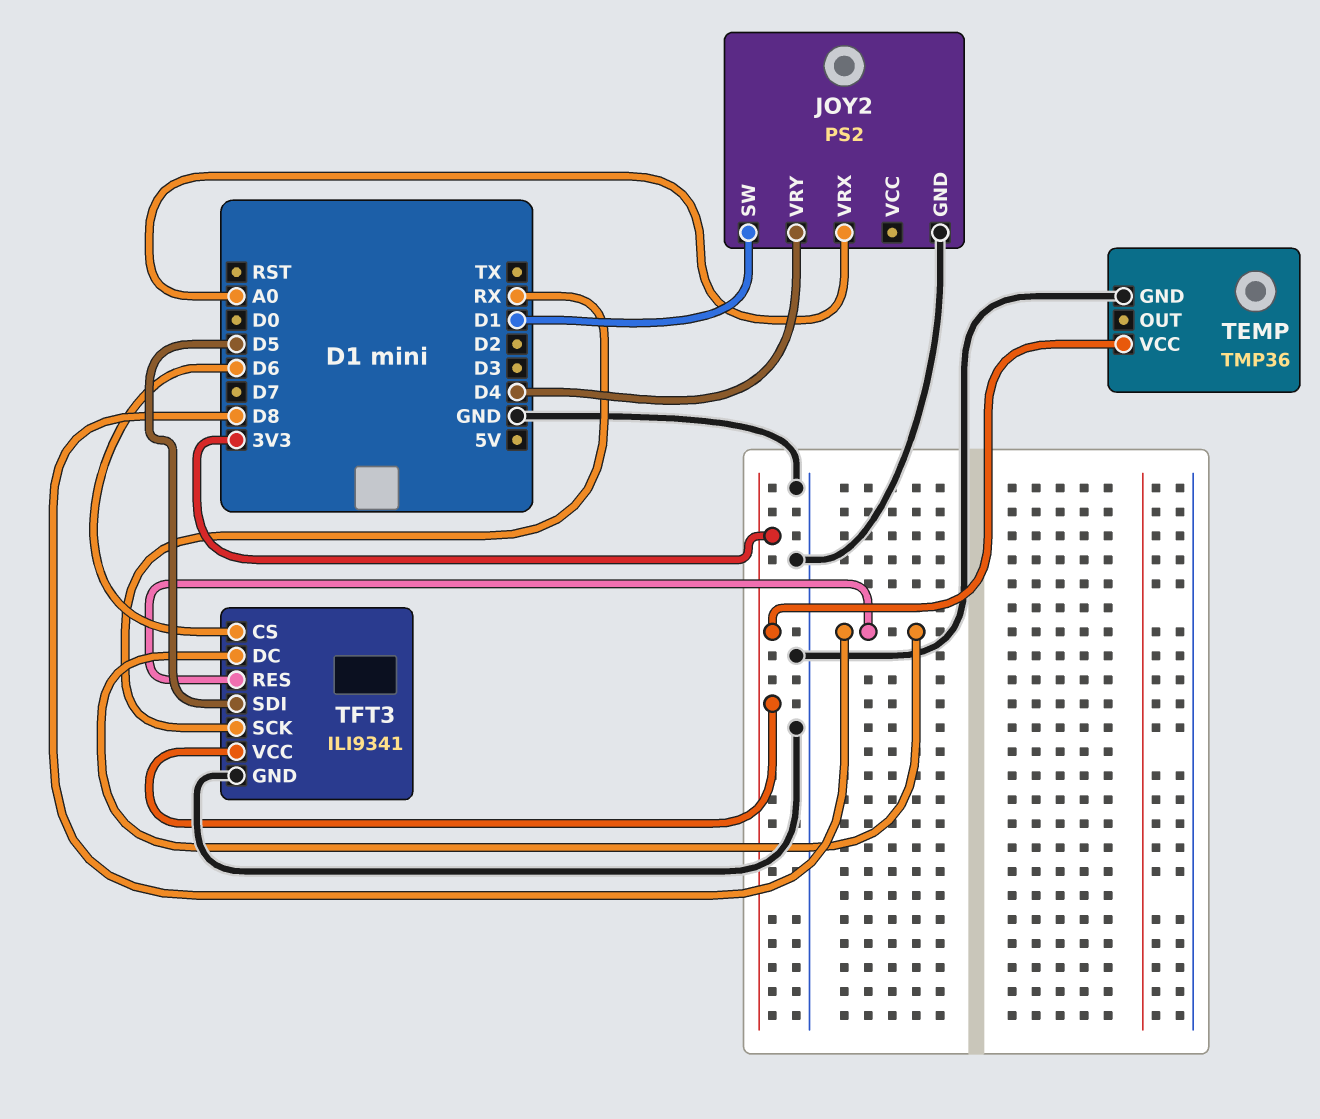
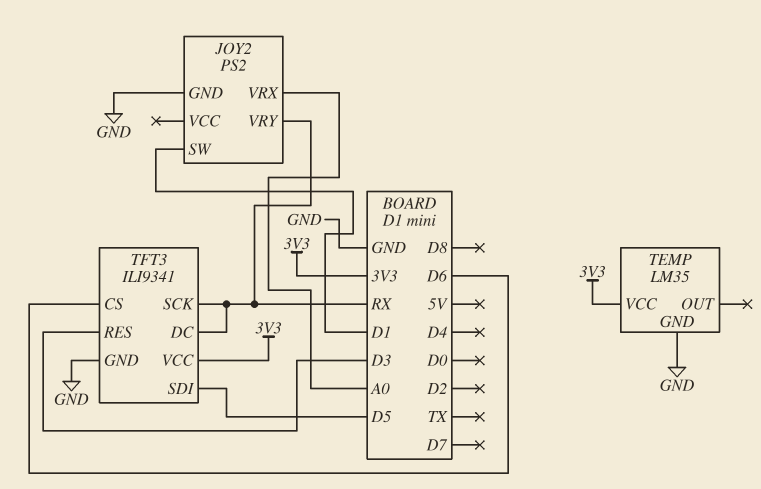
JOY2 pin VRY: D4 -> RX
TEMP: TMP36 -> LM35
TFT3 pin DC: D8 -> RX
TFT3 pin RES: D8 -> D3

